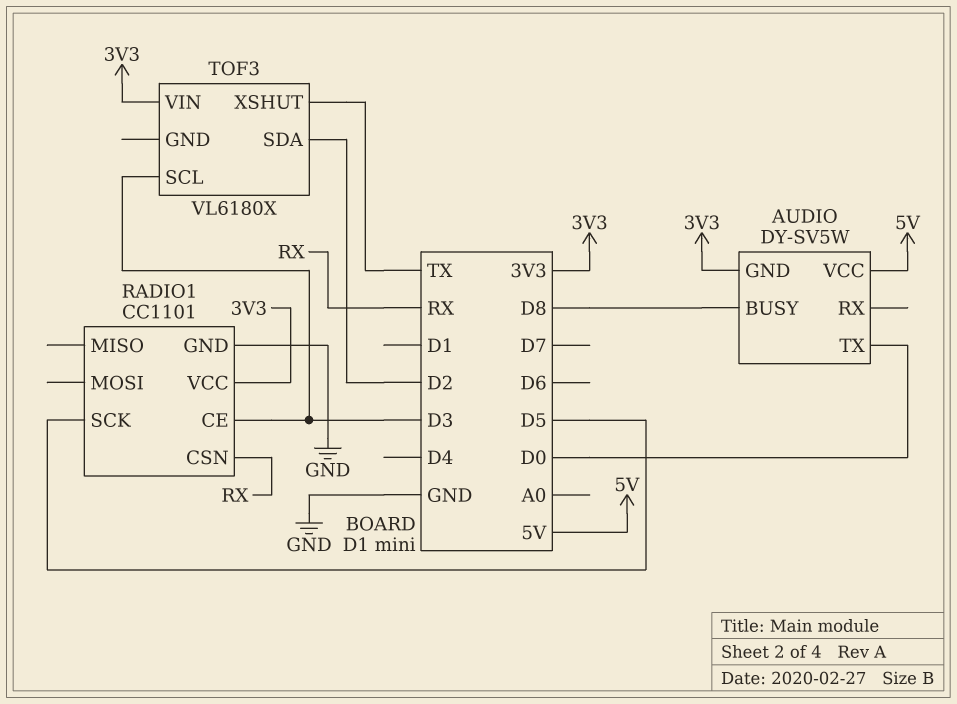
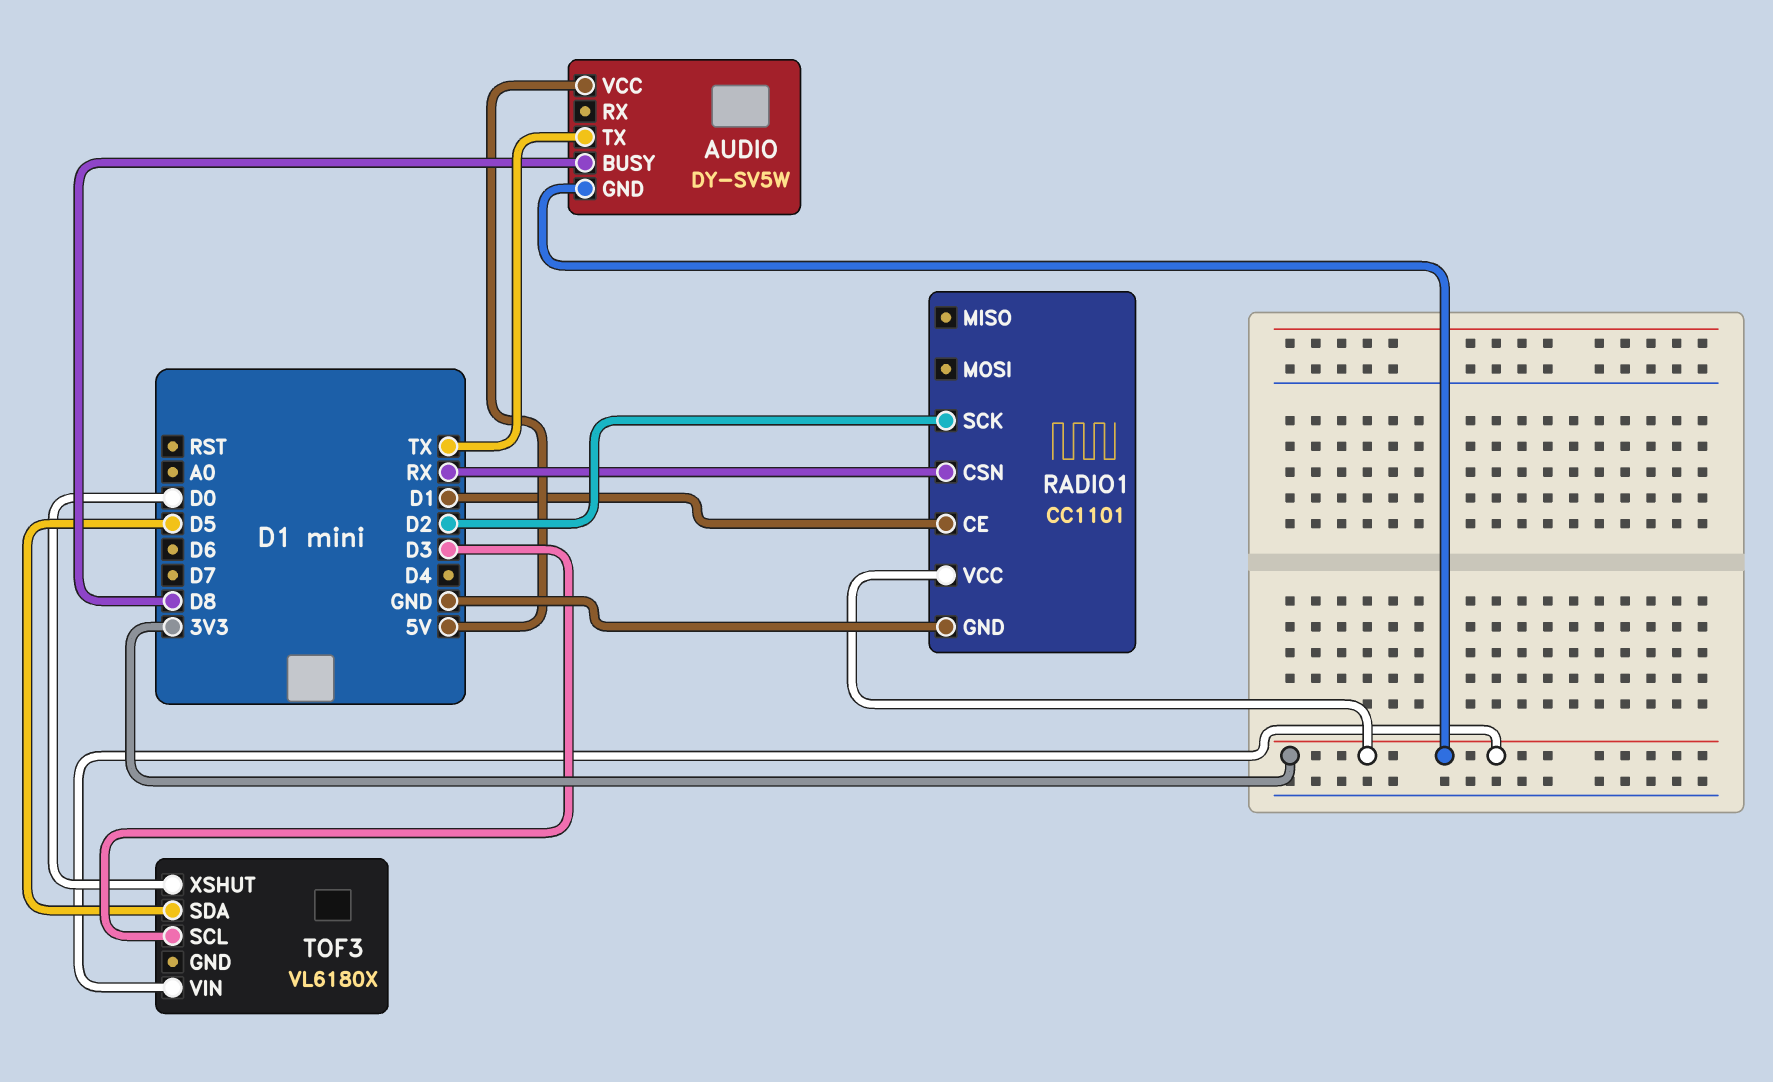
AUDIO pin TX: D0 -> TX
RADIO1 pin CE: D3 -> D1
RADIO1 pin SCK: D5 -> D2
TOF3 pin SDA: D2 -> D5
TOF3 pin XSHUT: TX -> D0

